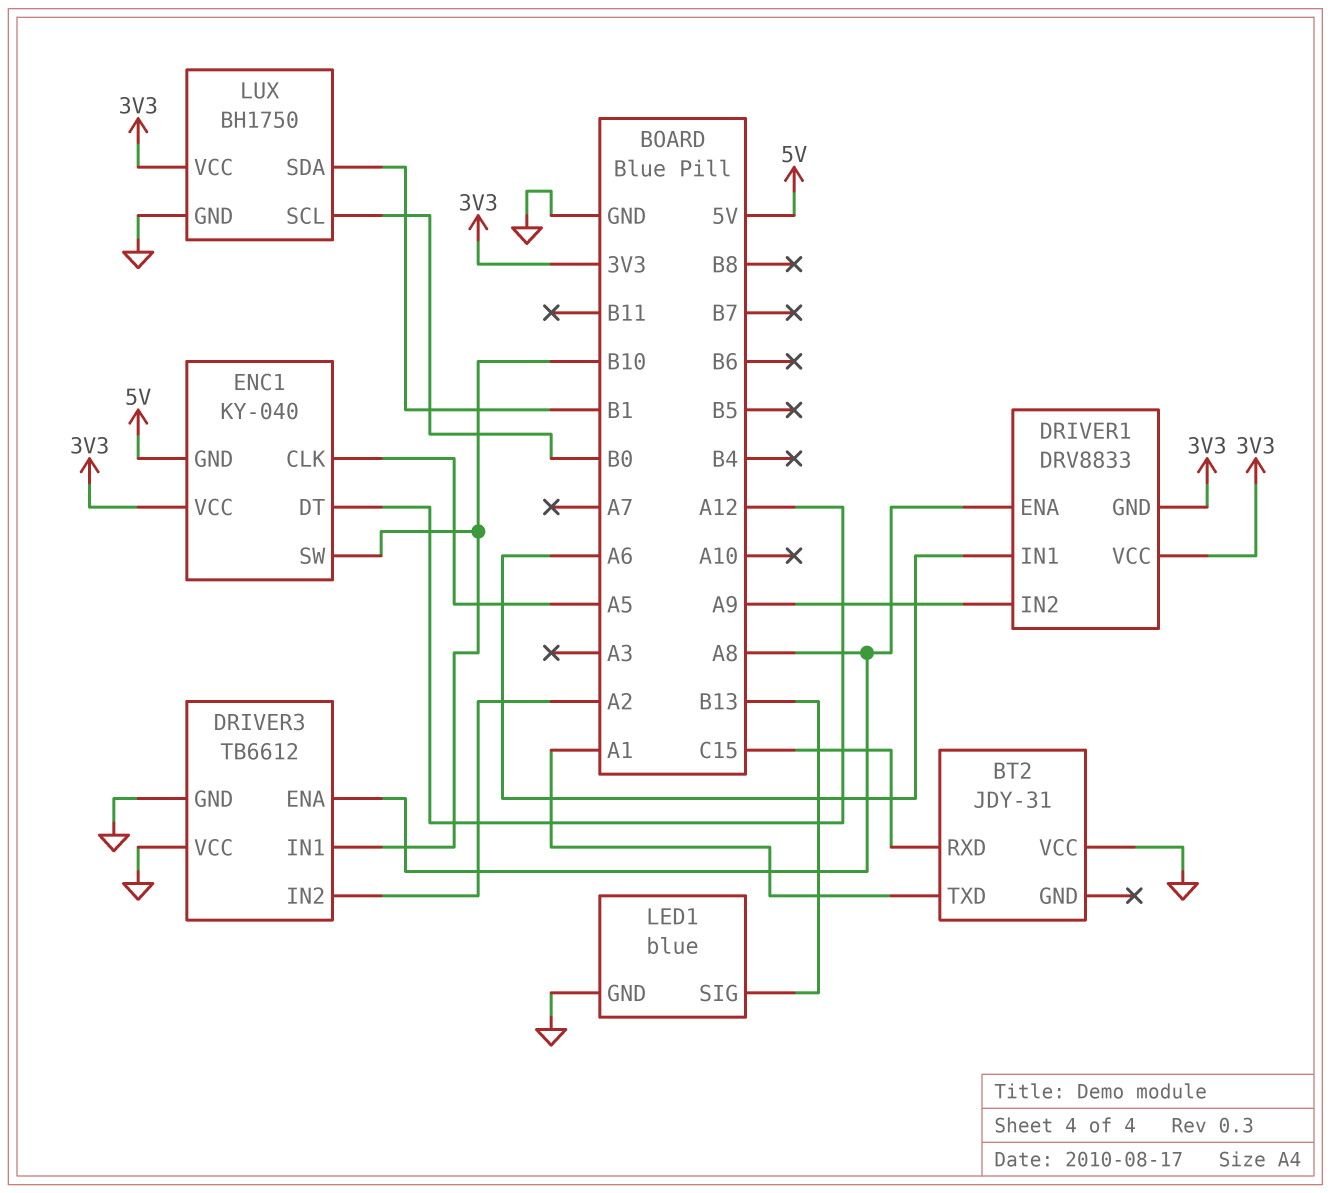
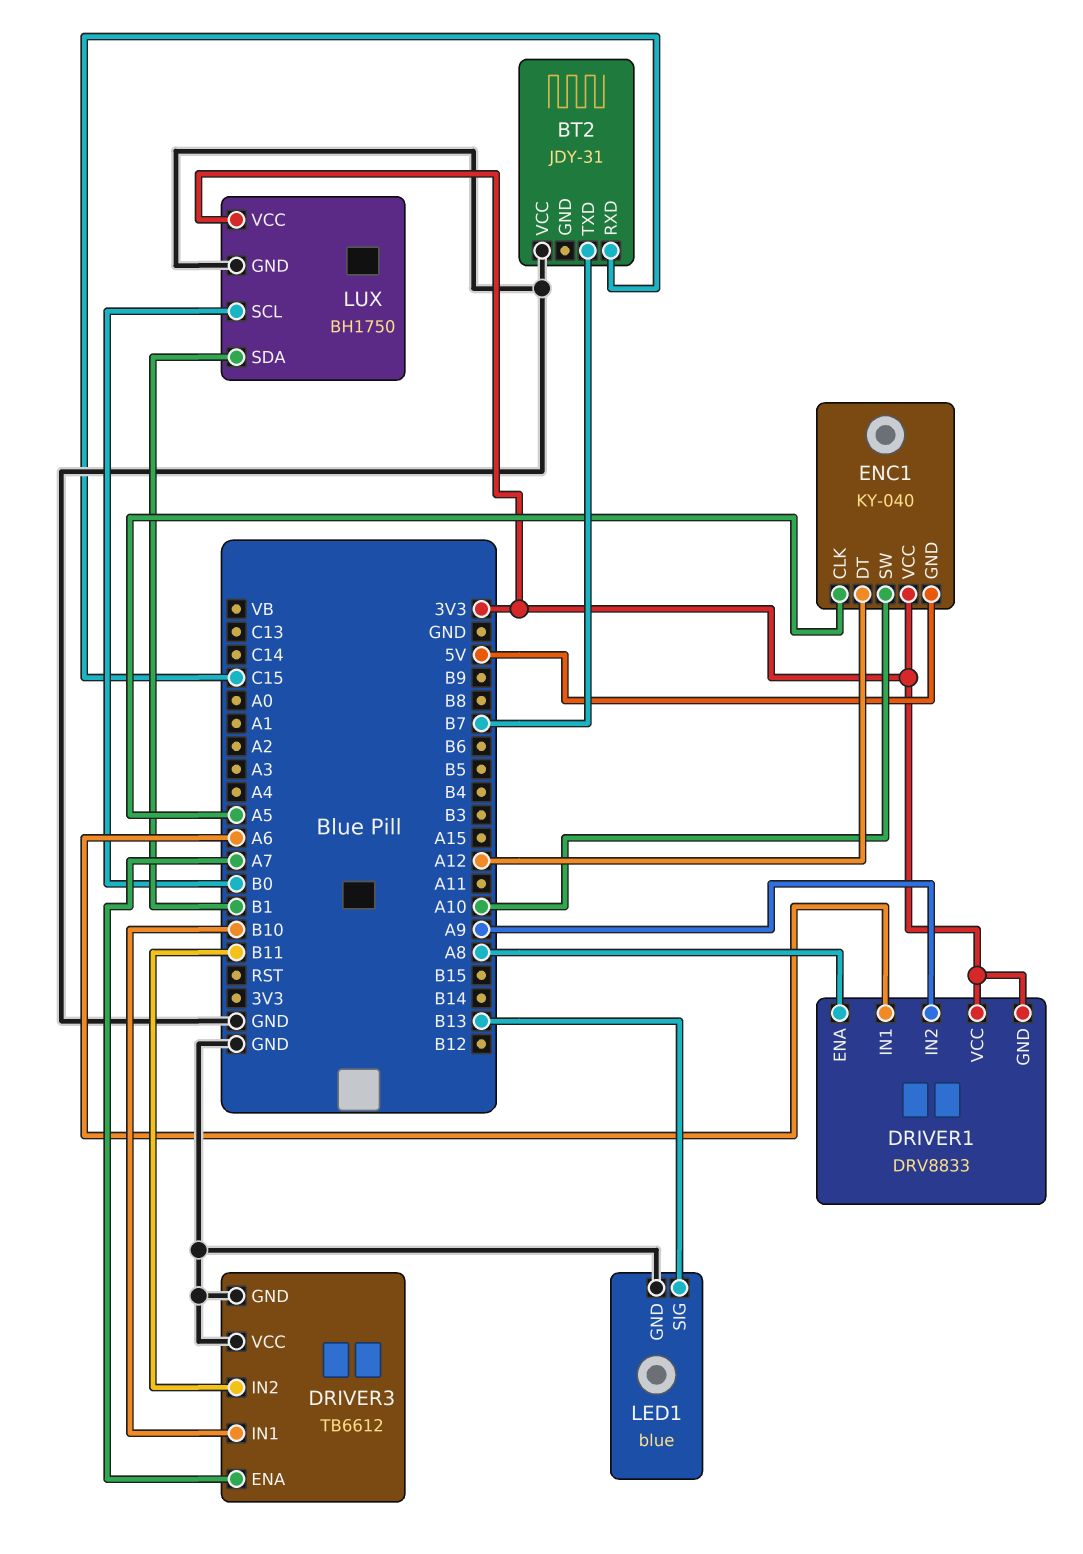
BT2 pin TXD: A1 -> B7
DRIVER3 pin ENA: A8 -> A7
DRIVER3 pin IN2: A2 -> B11
ENC1 pin SW: B10 -> A10

